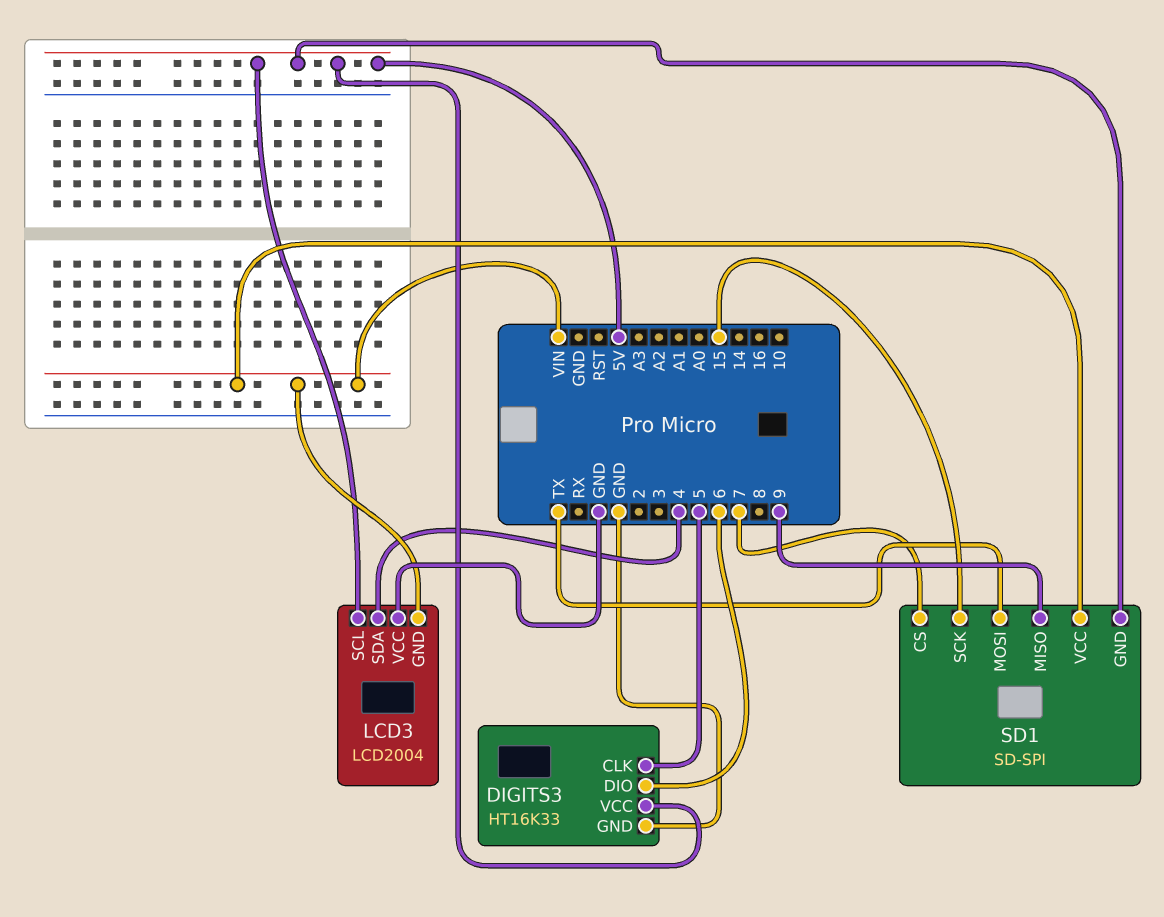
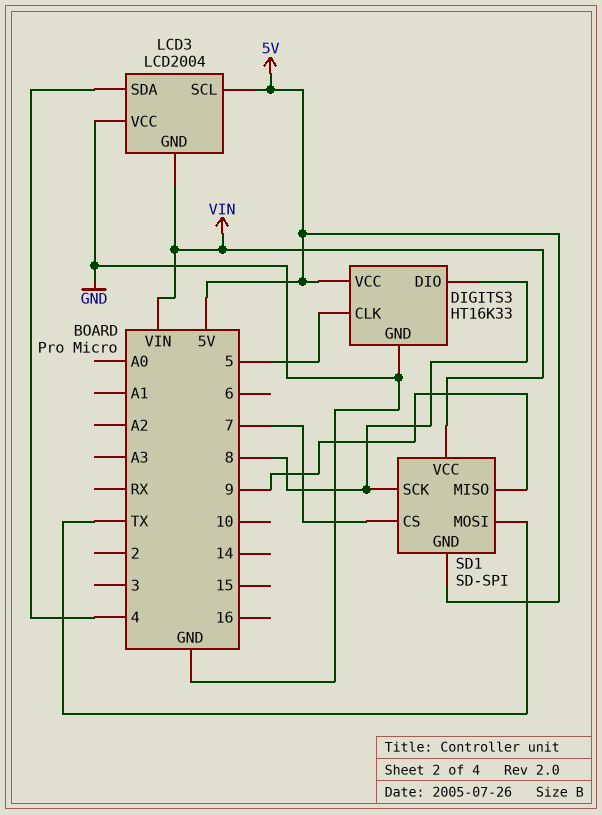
DIGITS3 pin DIO: 6 -> 8
SD1 pin SCK: 15 -> 8

